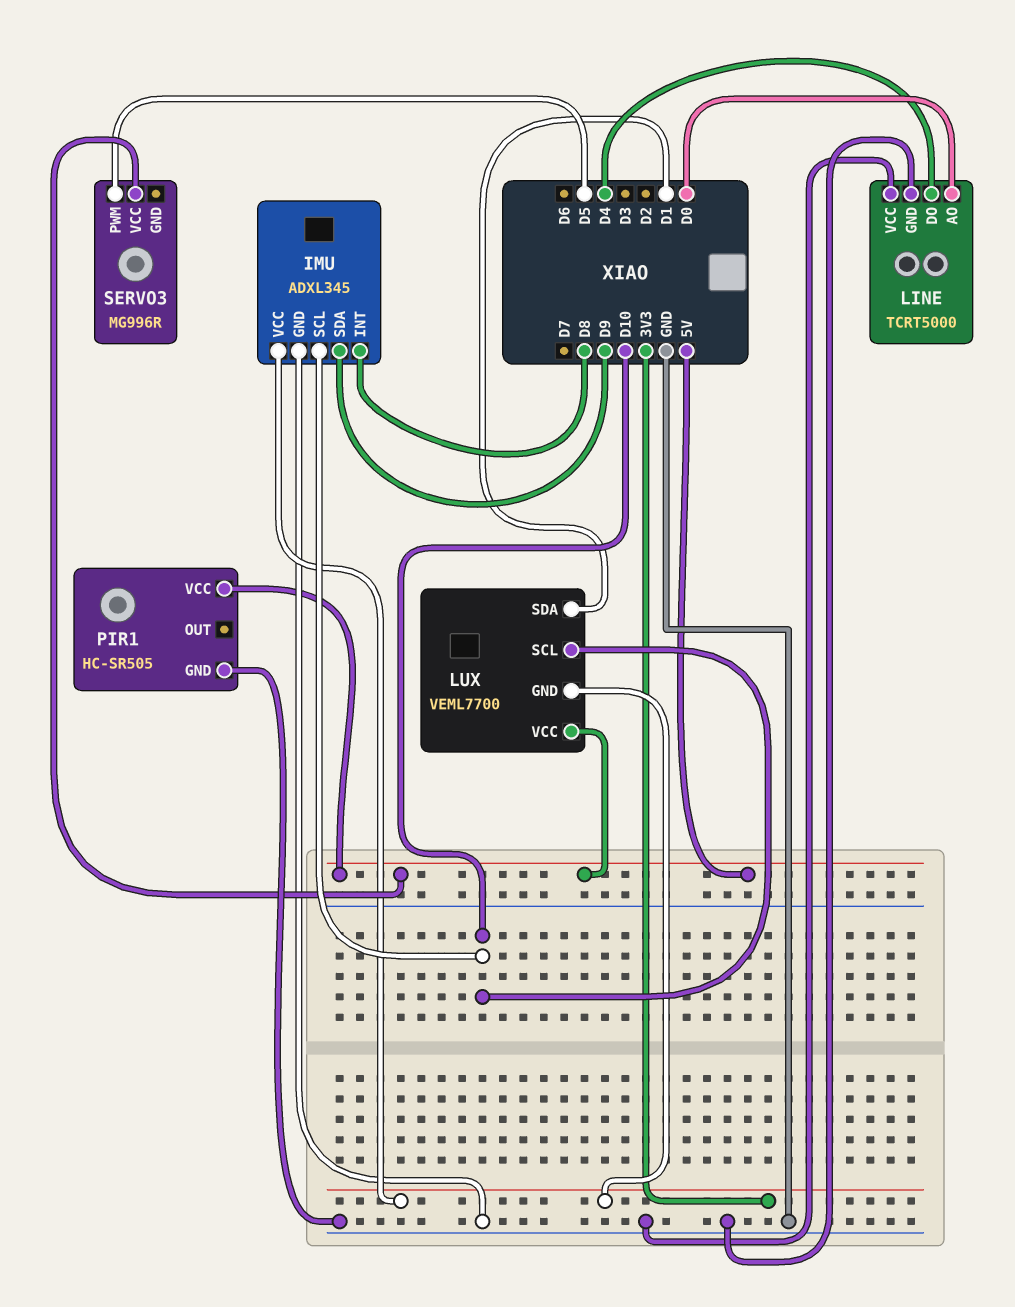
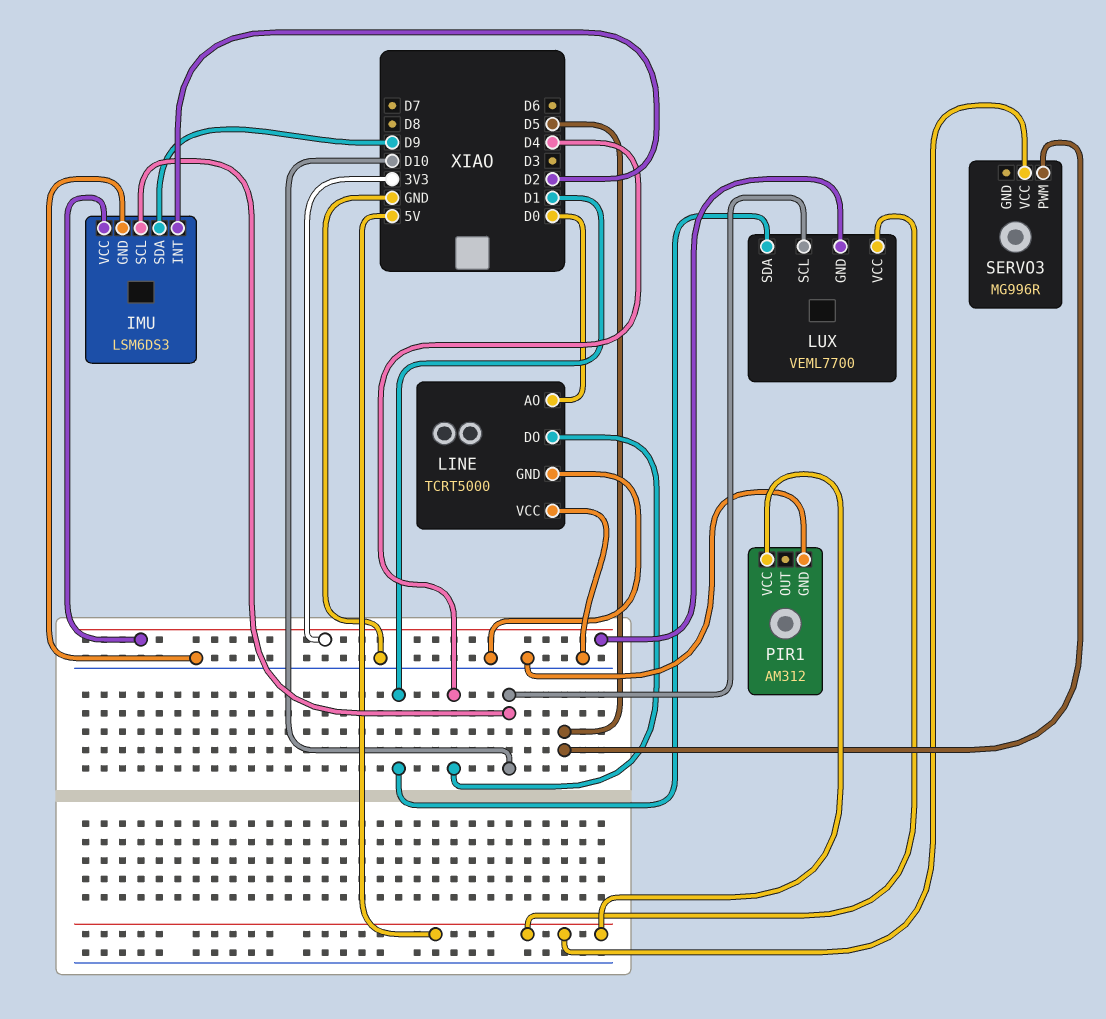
IMU: ADXL345 -> LSM6DS3
IMU pin INT: D8 -> D2
PIR1: HC-SR505 -> AM312

